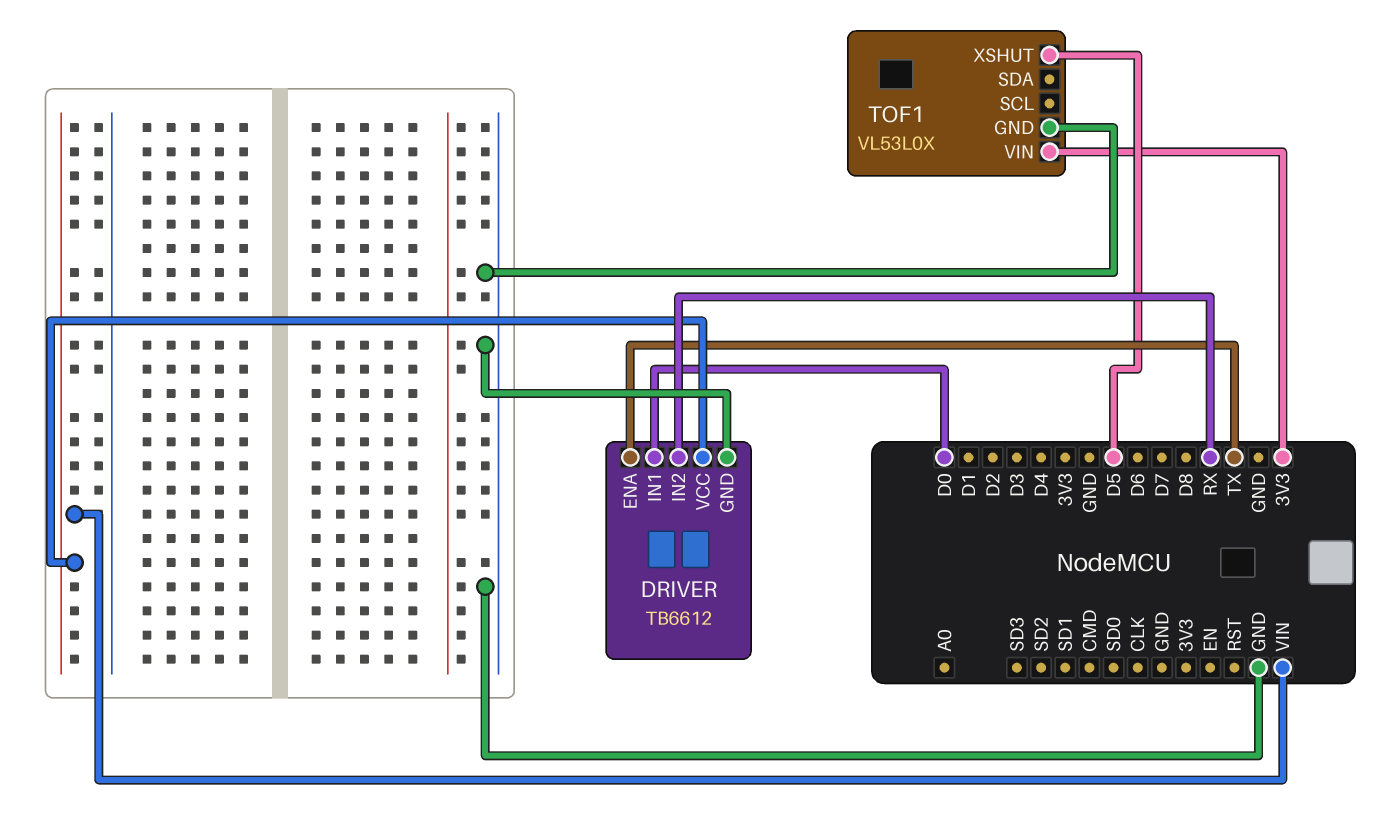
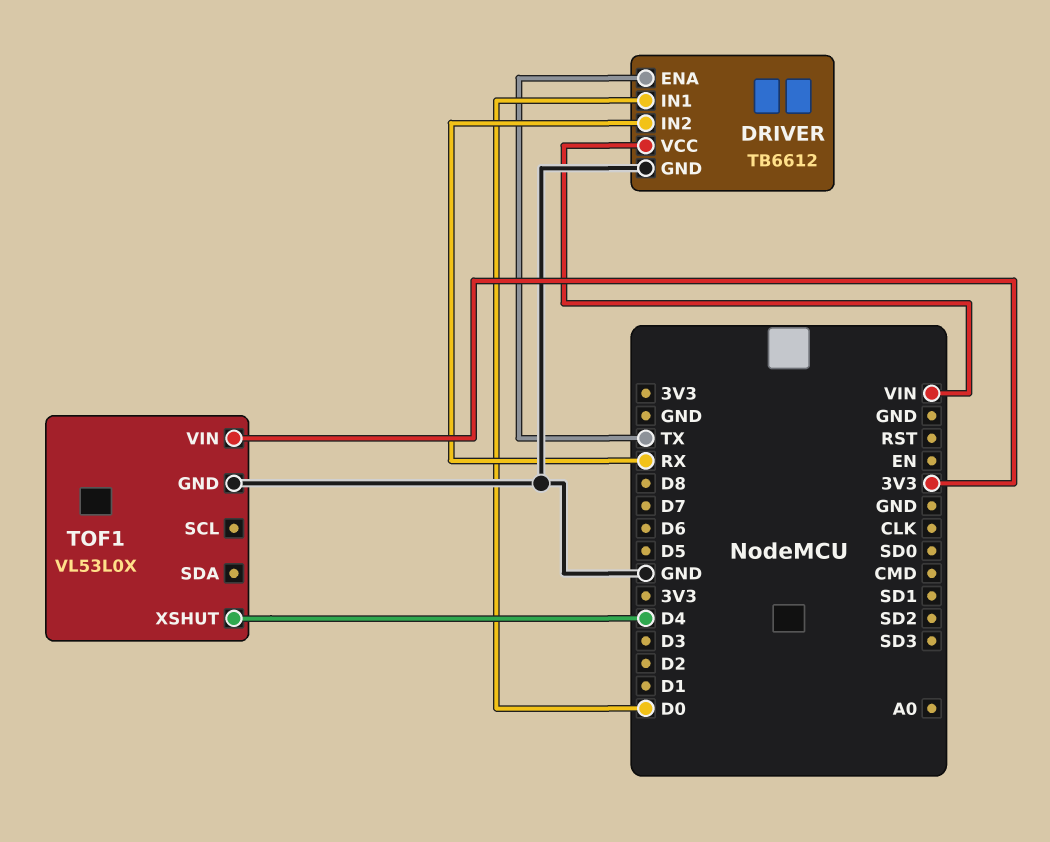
TOF1 pin XSHUT: D5 -> D4

